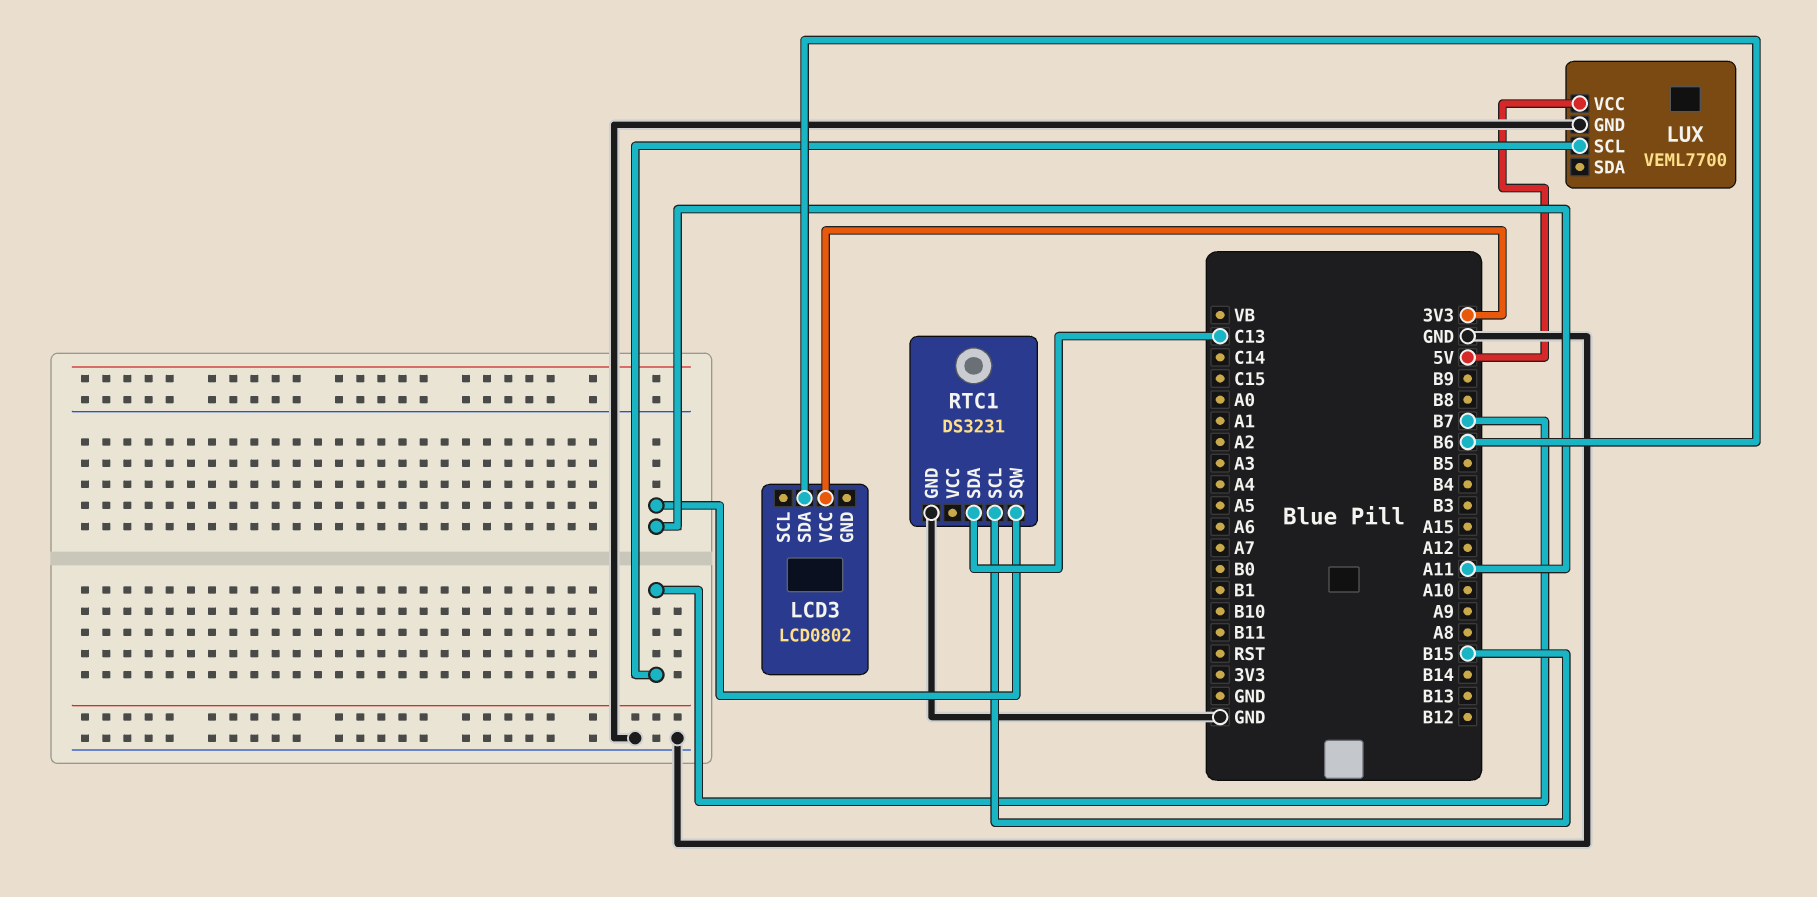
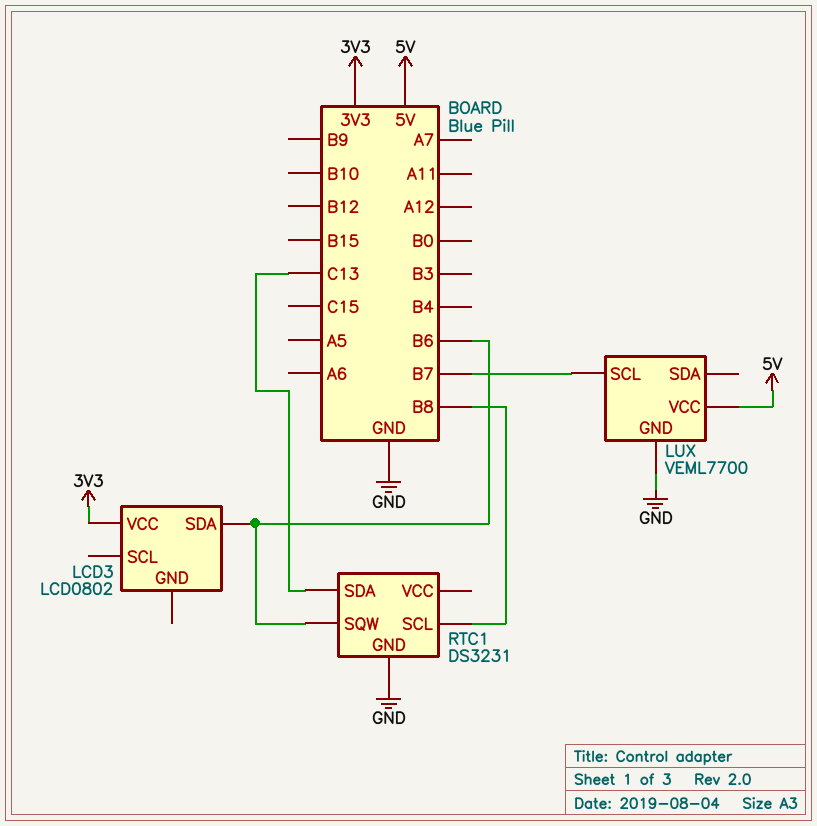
RTC1 pin SCL: B15 -> B8
RTC1 pin SQW: A11 -> B6

